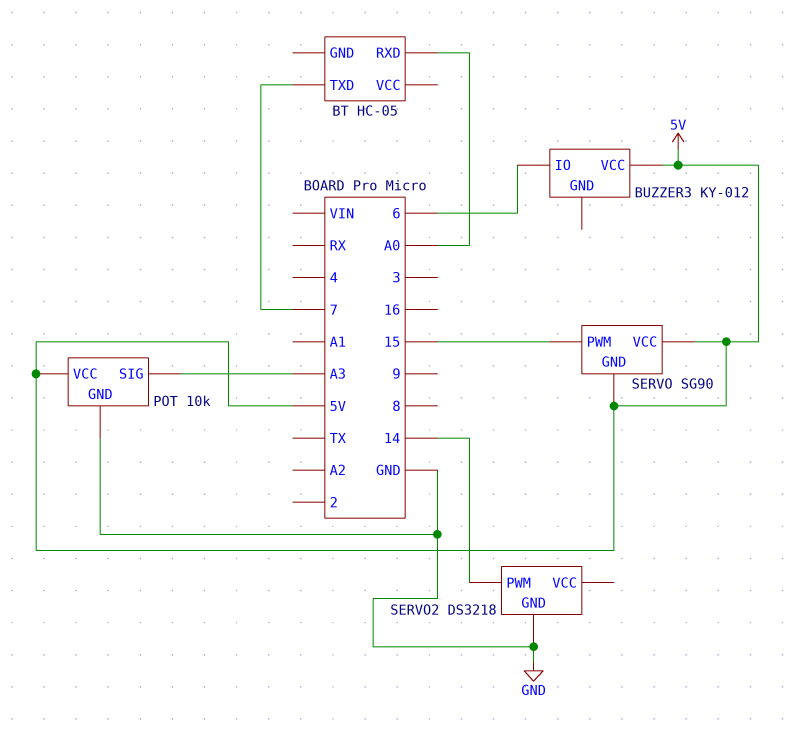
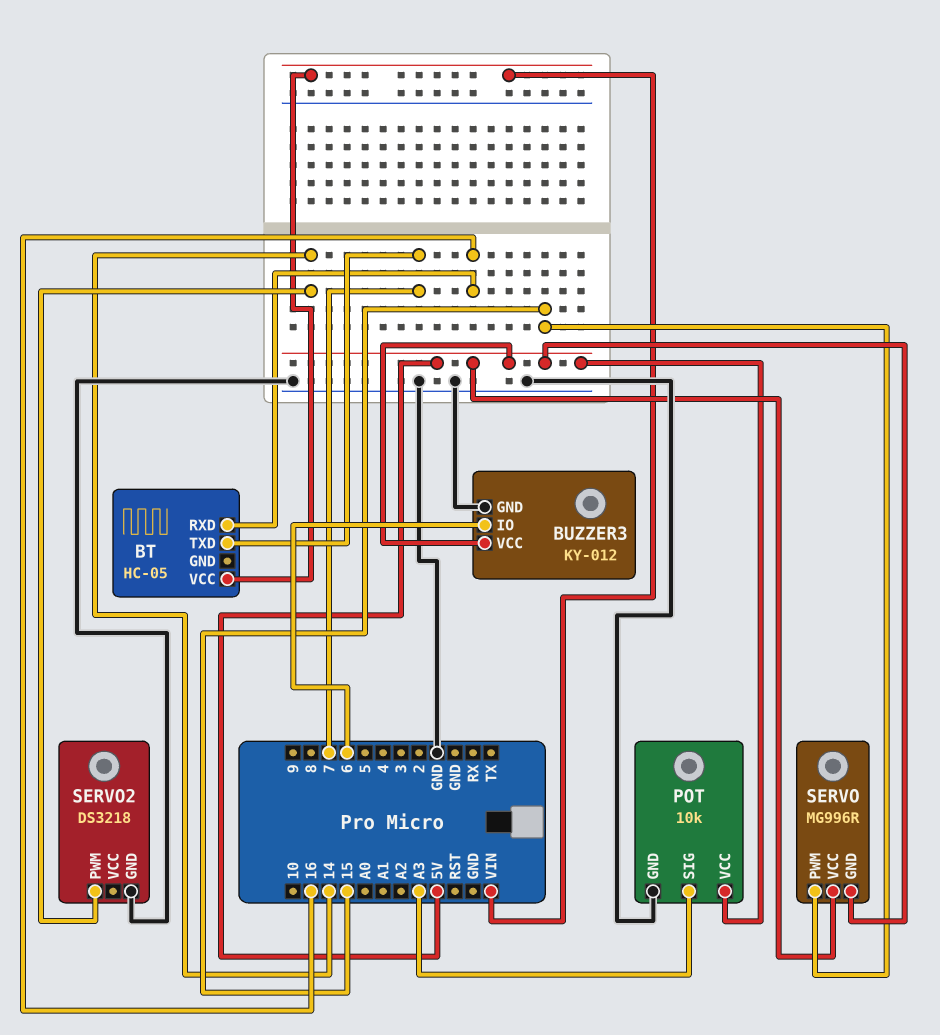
BT pin RXD: A0 -> 16
BT pin VCC: none -> VIN
BUZZER3 pin GND: none -> GND
SERVO: SG90 -> MG996R

